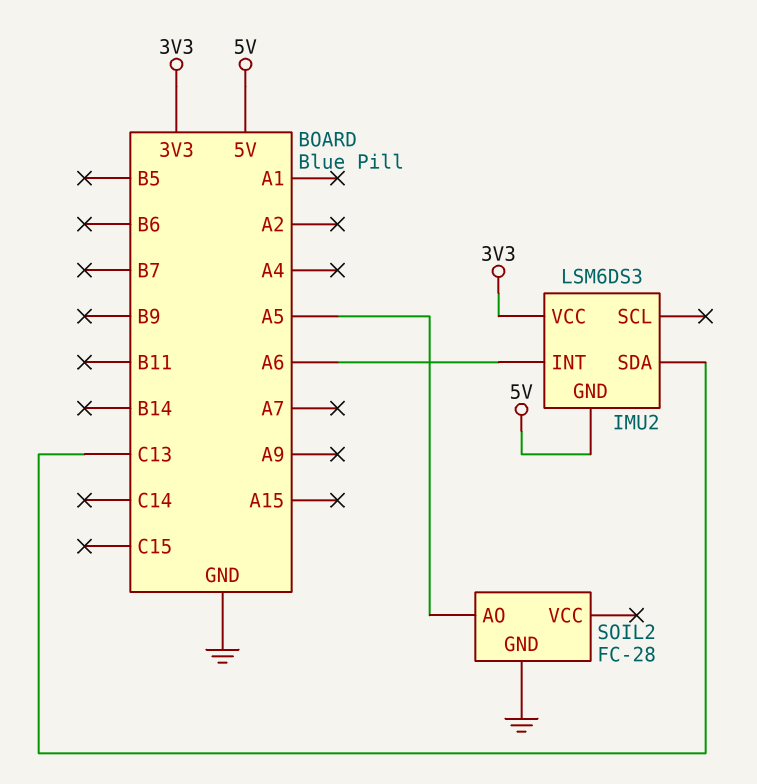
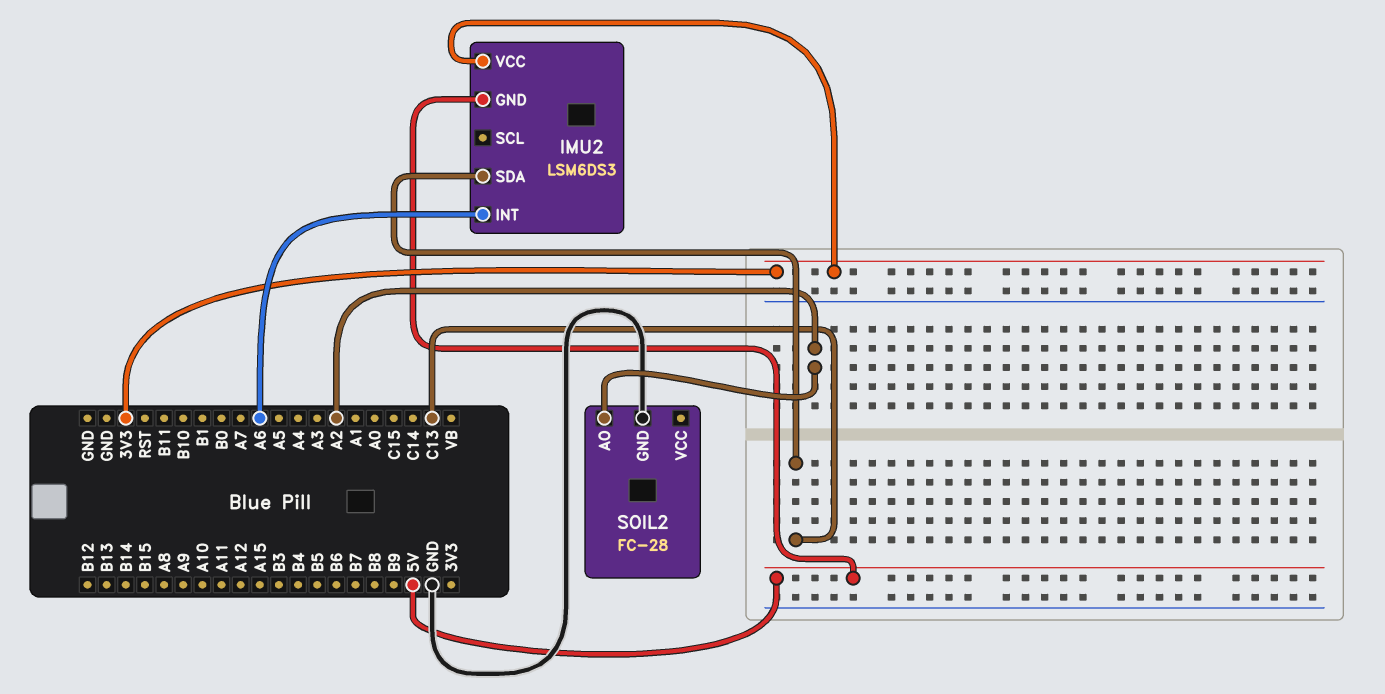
SOIL2 pin AO: A5 -> A2

